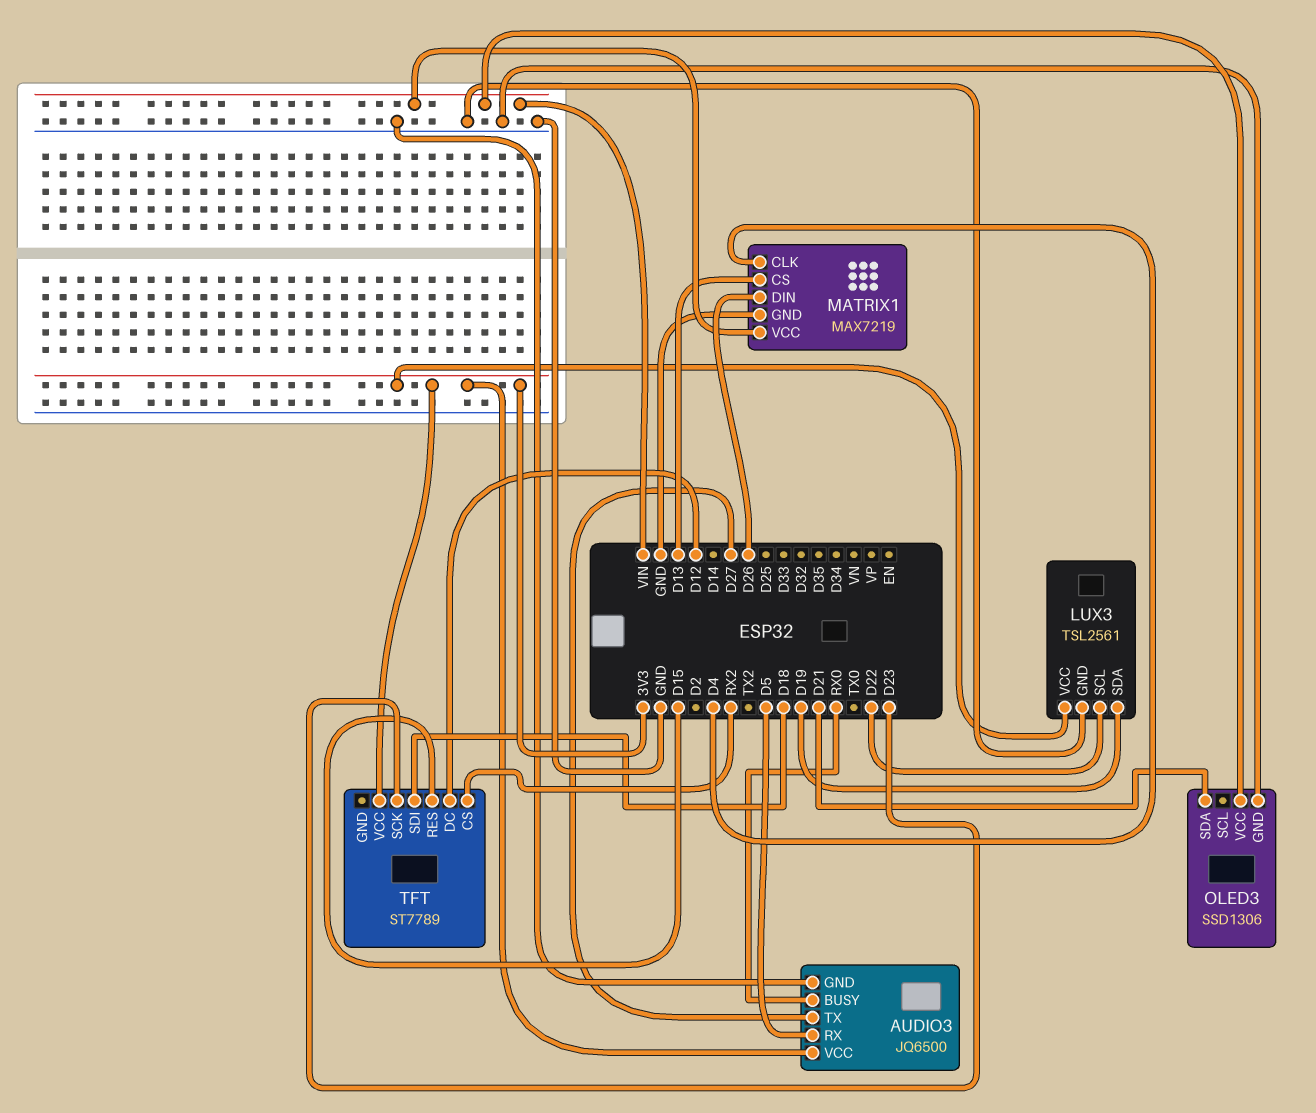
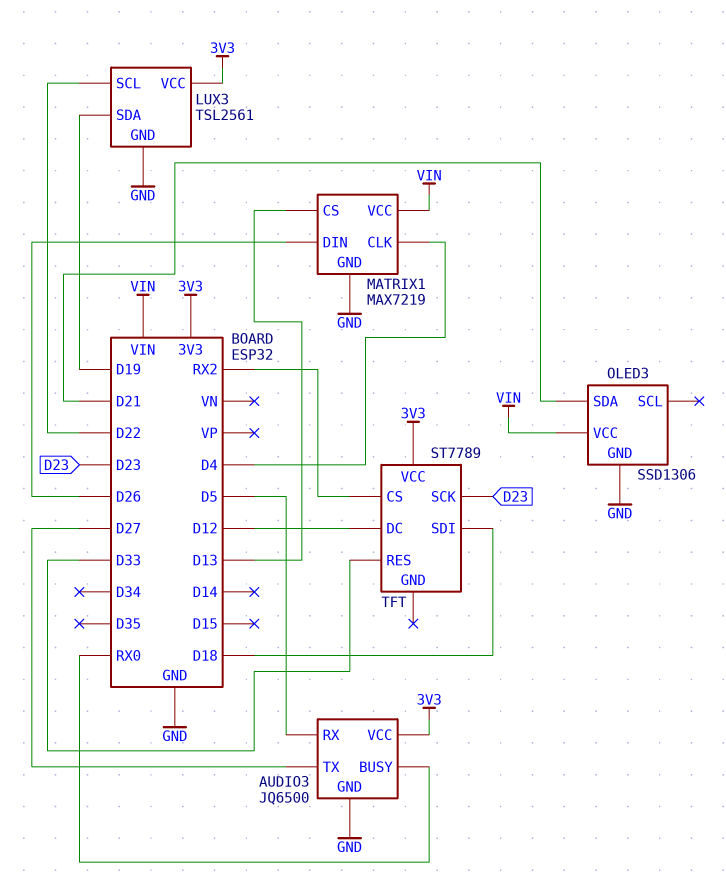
TFT pin RES: D15 -> D33

